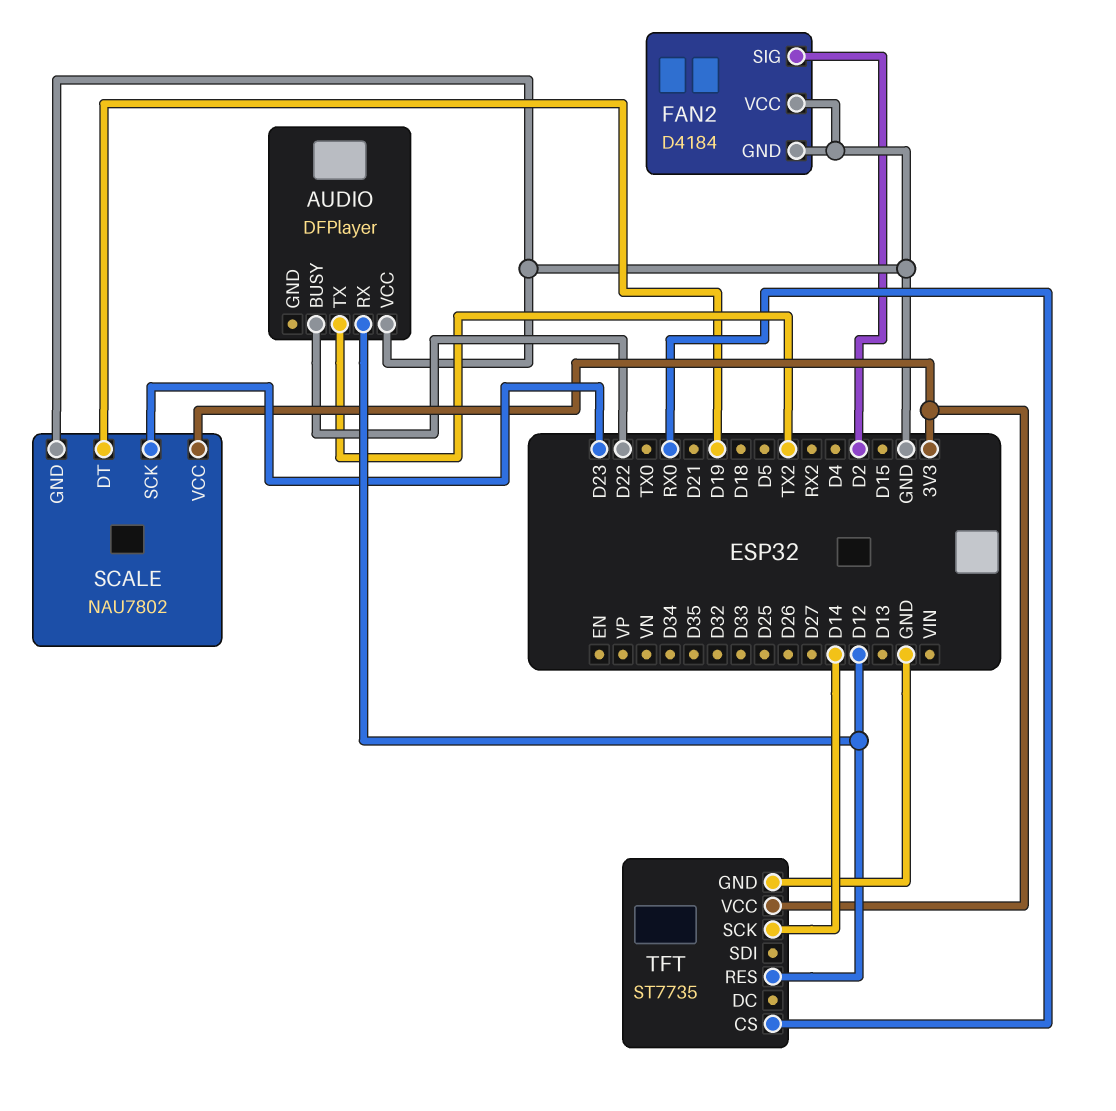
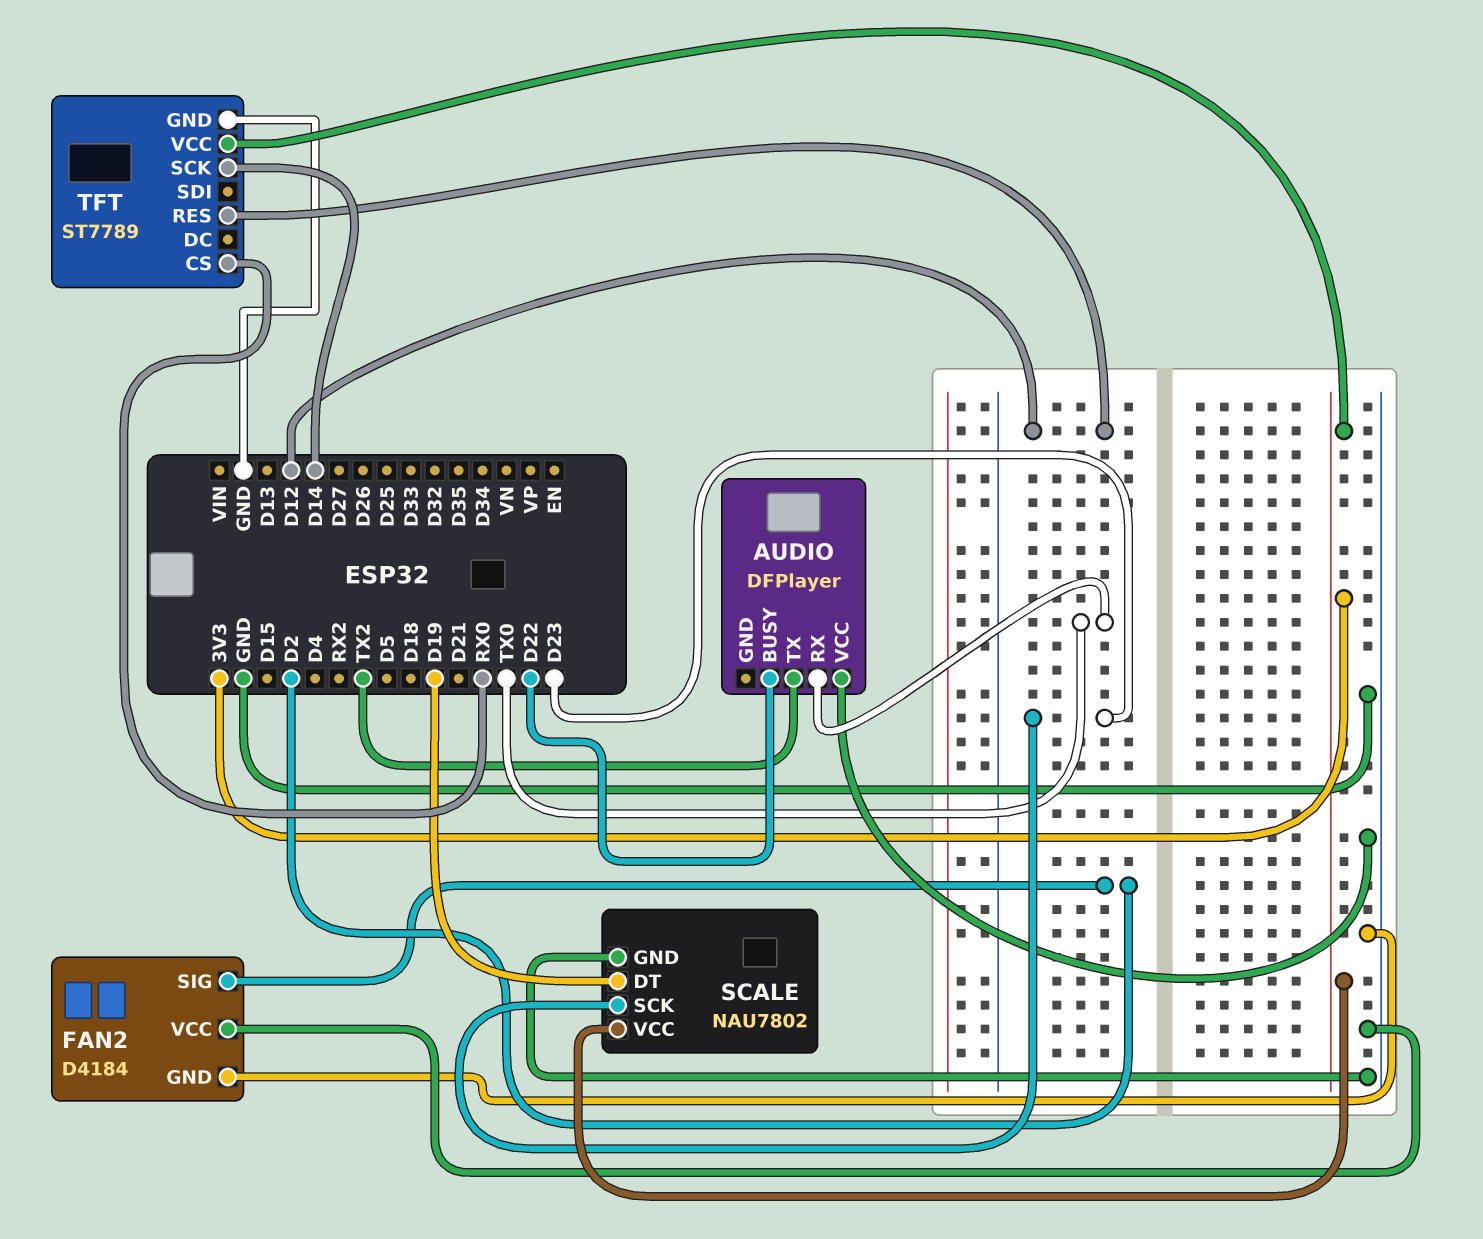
AUDIO pin RX: D12 -> TX0
TFT: ST7735 -> ST7789

